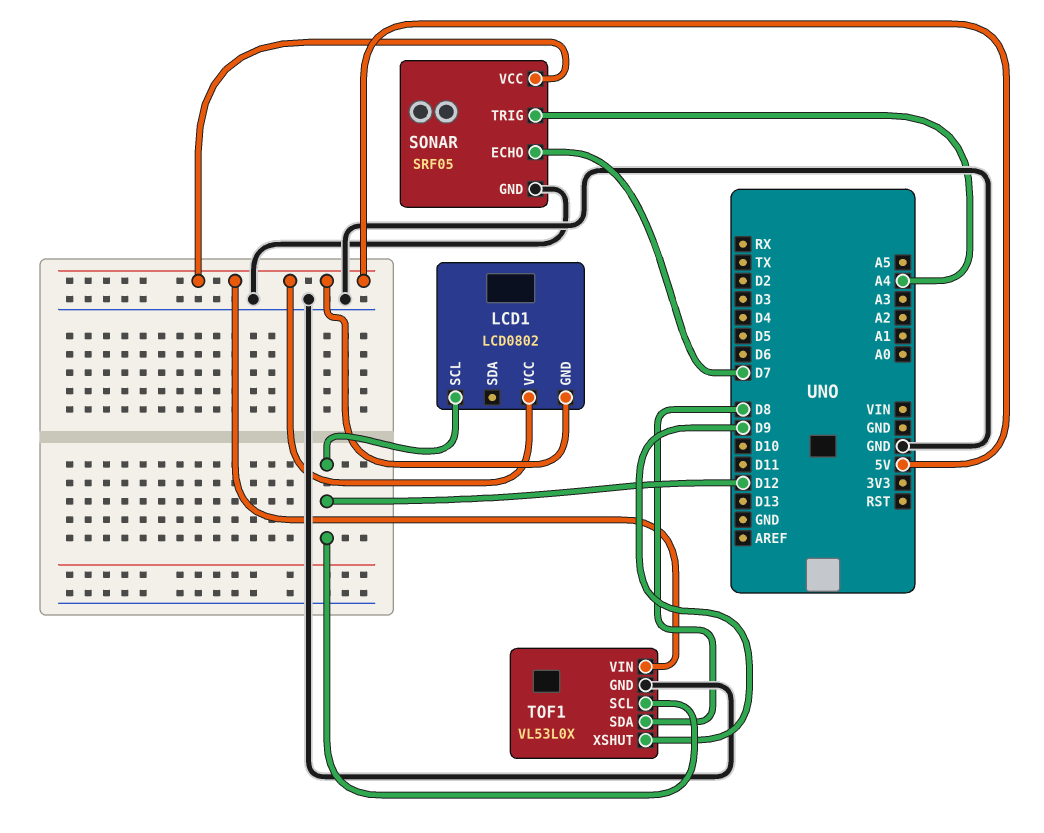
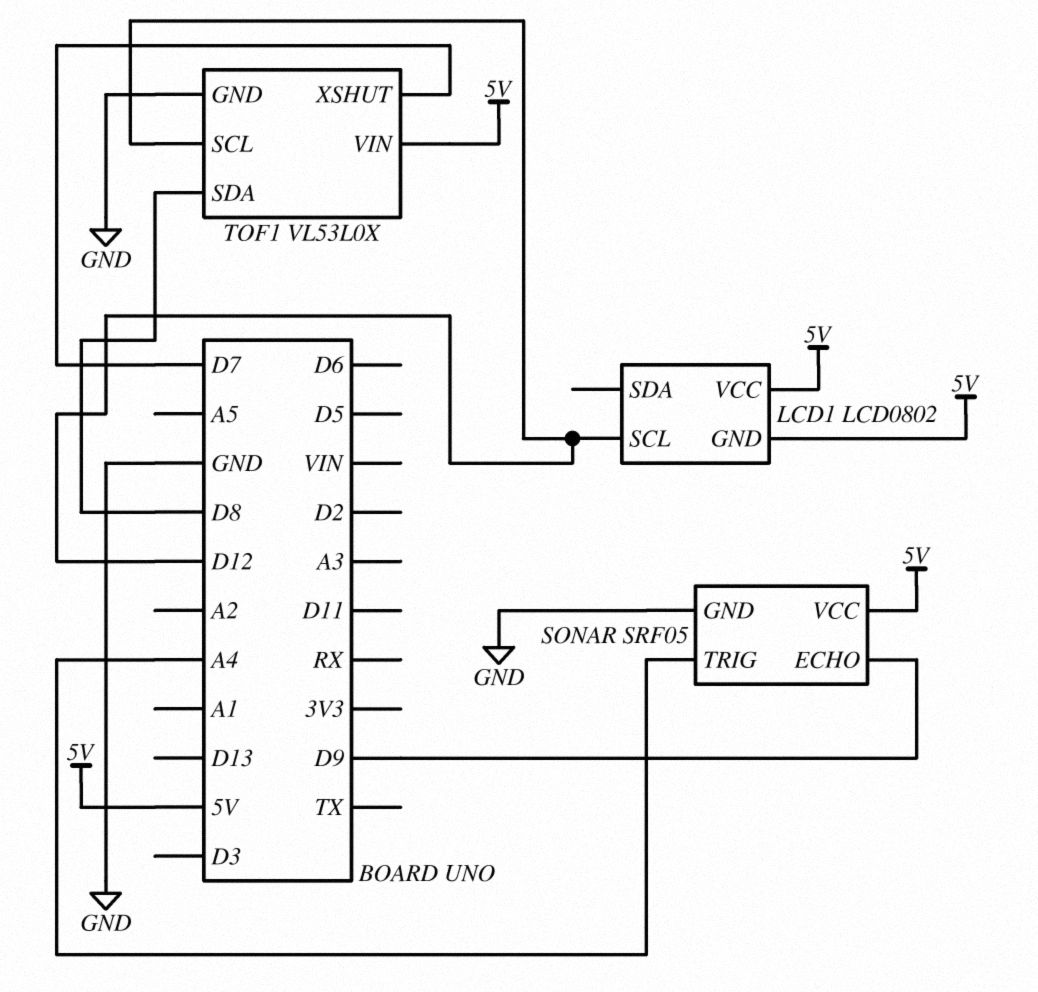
SONAR pin ECHO: D7 -> D9
TOF1 pin XSHUT: D9 -> D7

